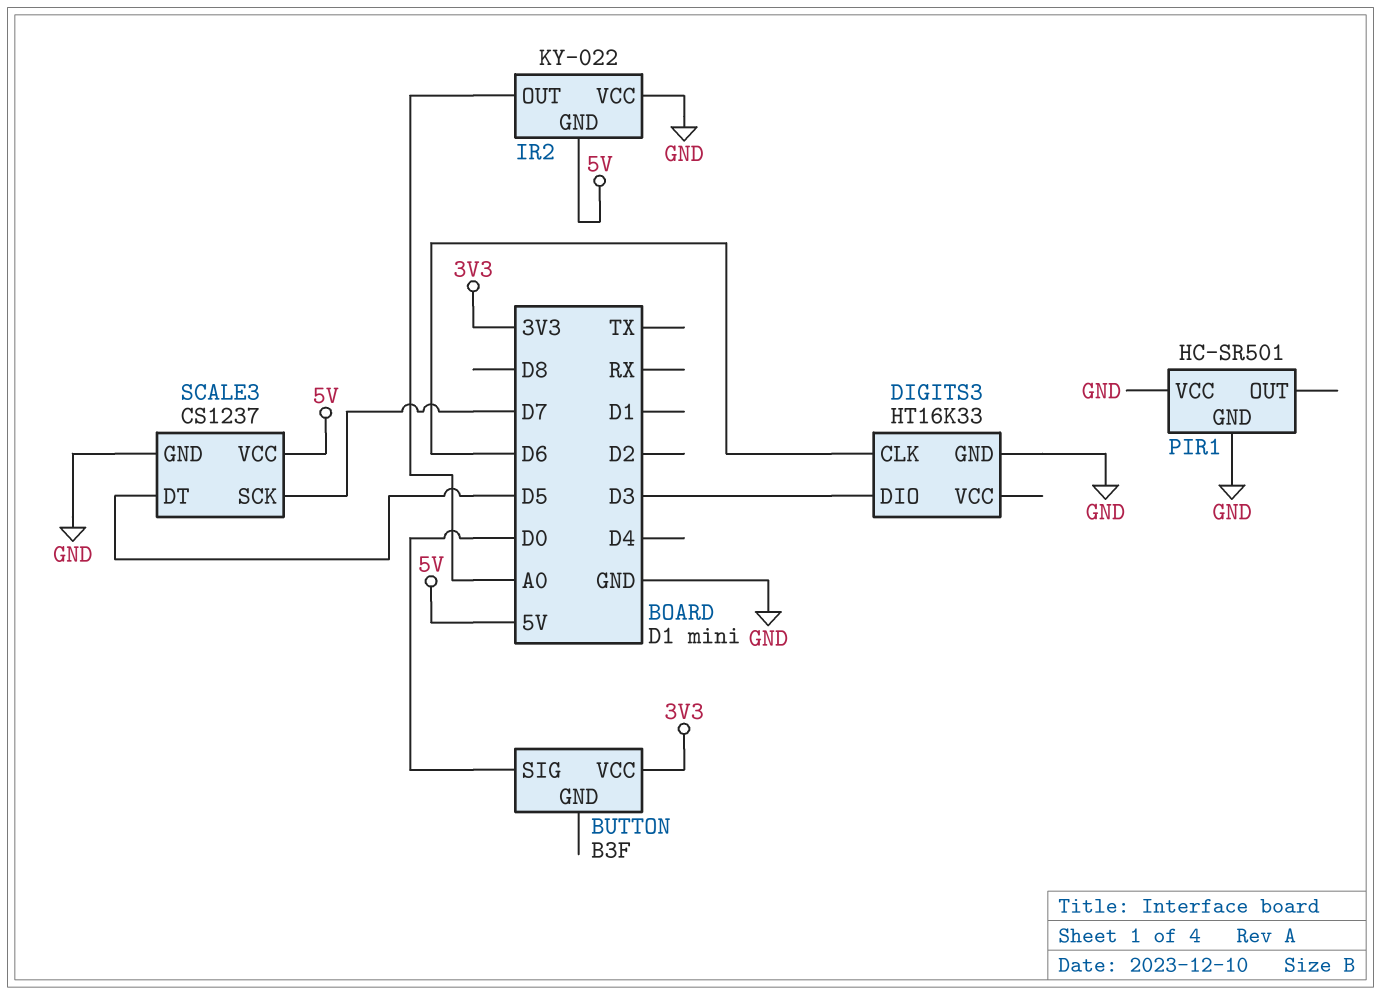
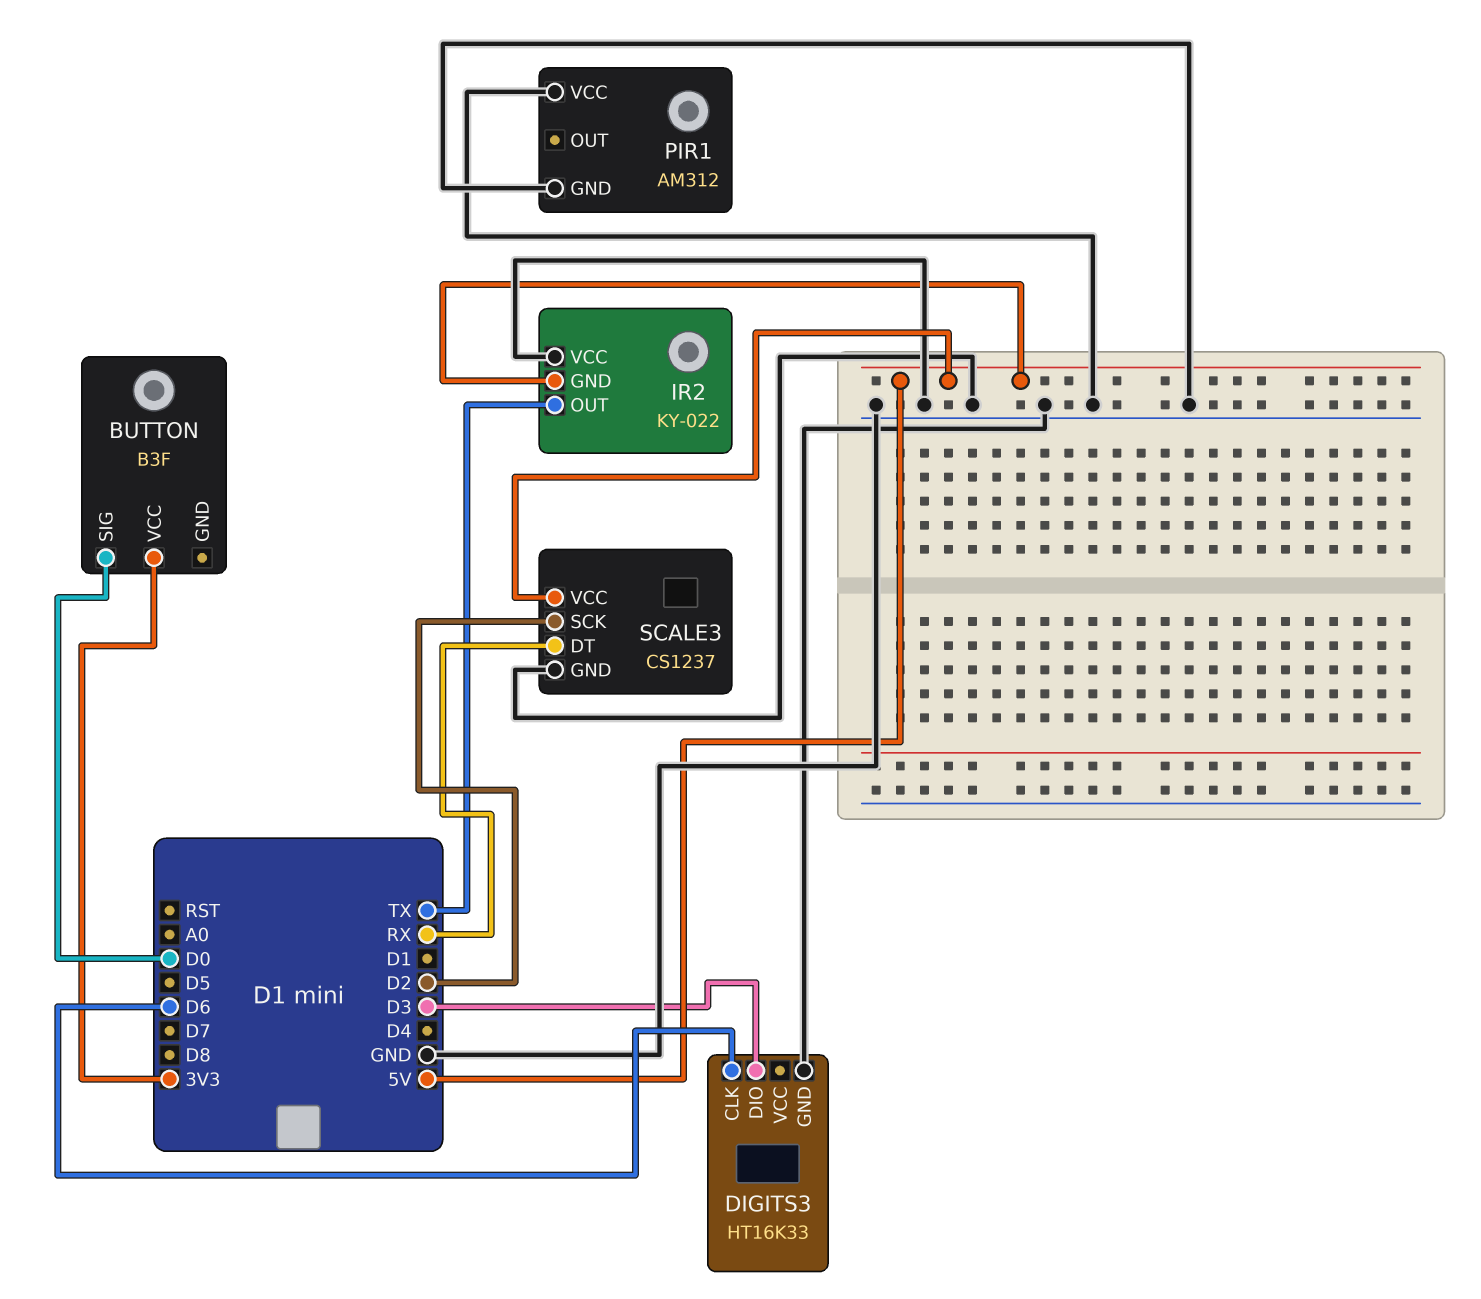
IR2 pin OUT: A0 -> TX
PIR1: HC-SR501 -> AM312
SCALE3 pin DT: D5 -> RX
SCALE3 pin SCK: D7 -> D2

